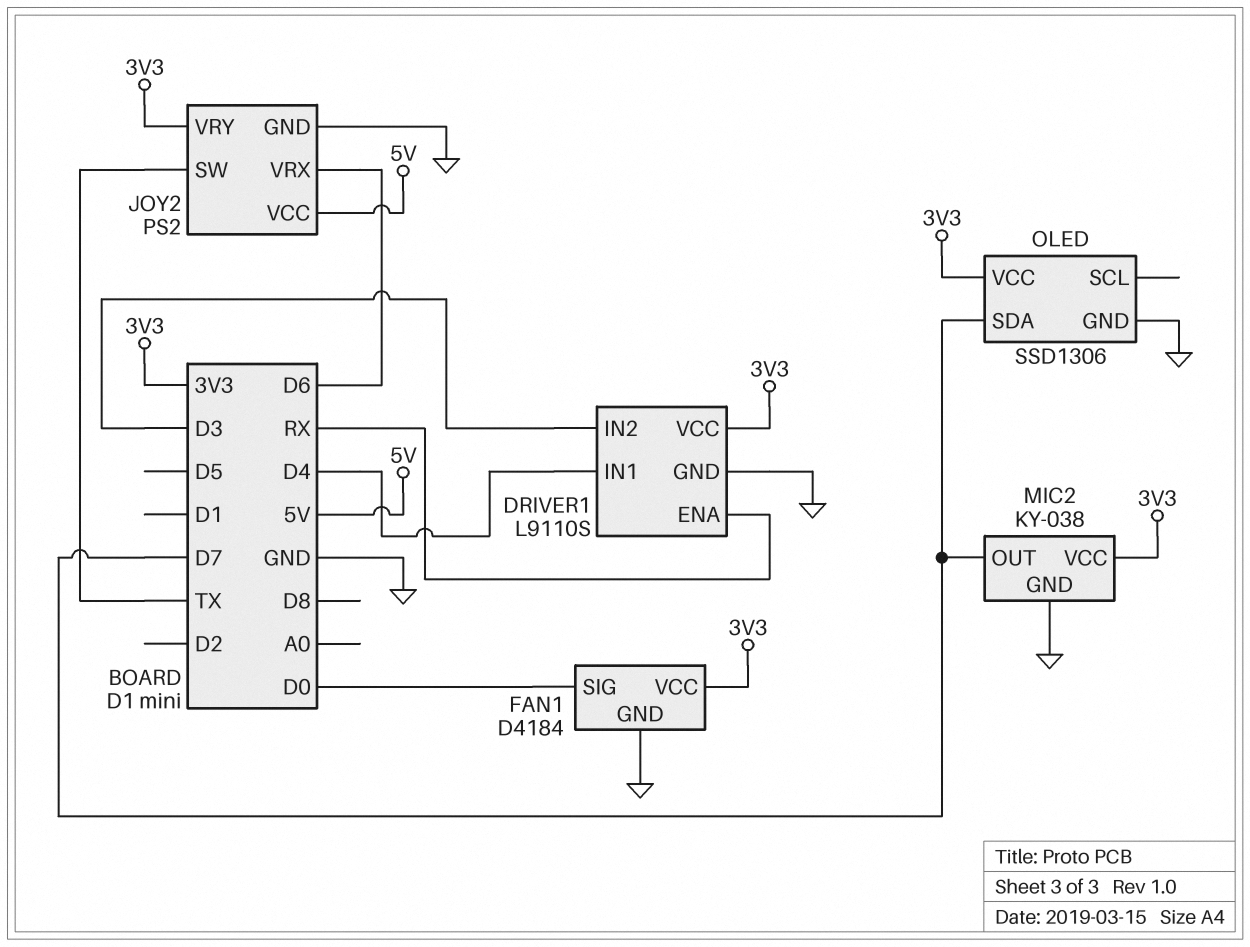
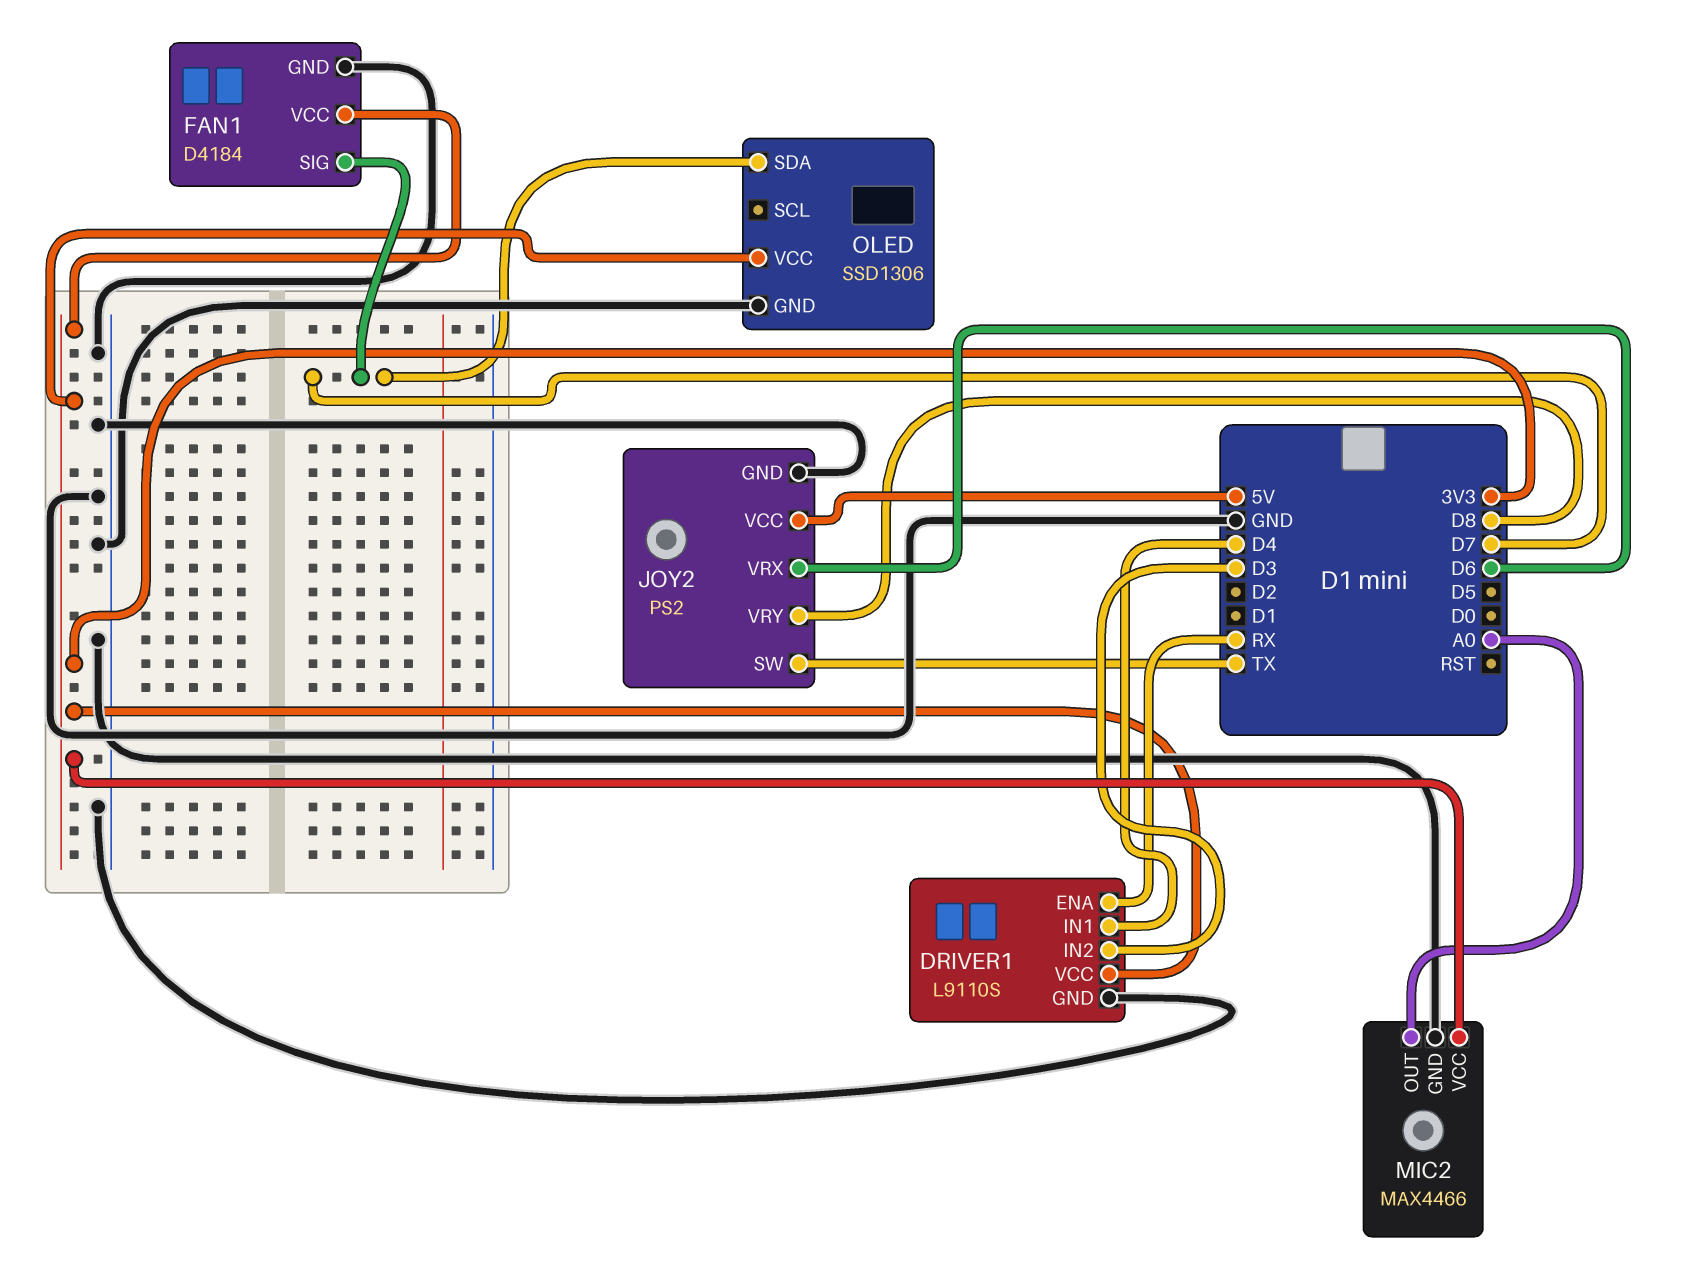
FAN1 pin SIG: D0 -> D7
JOY2 pin VRY: 3V3 -> D8
MIC2: KY-038 -> MAX4466
MIC2 pin OUT: D7 -> A0

